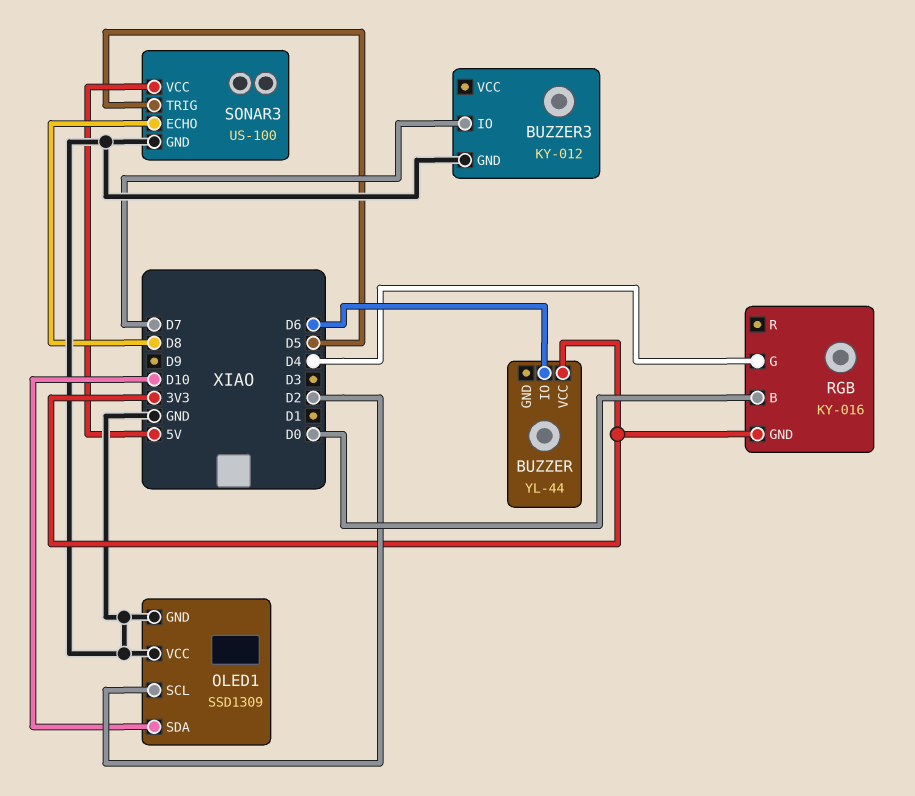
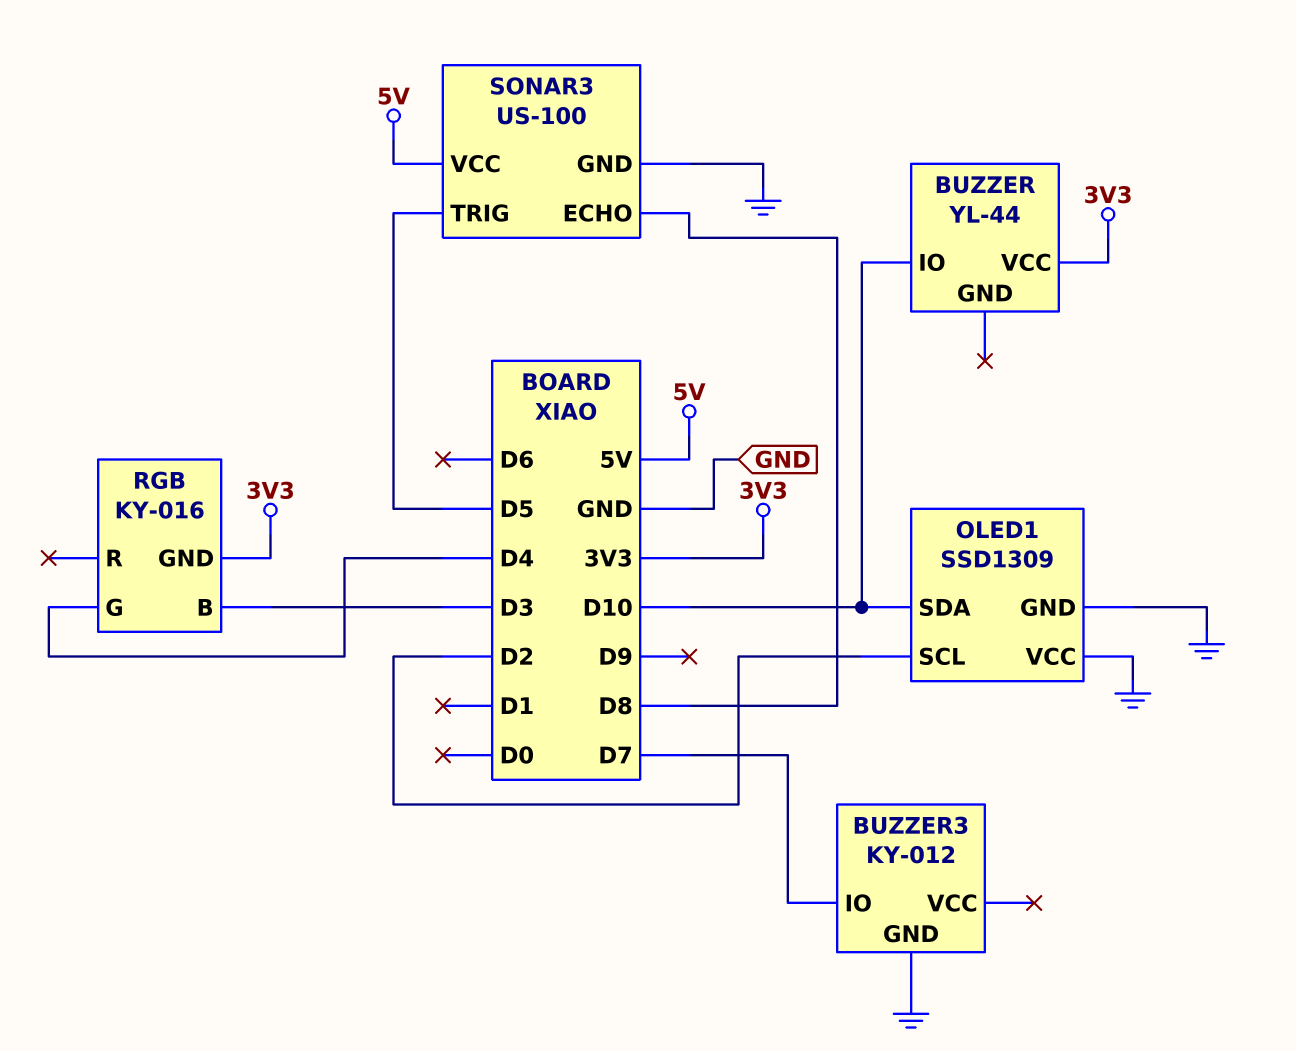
BUZZER pin IO: D6 -> D10
RGB pin B: D0 -> D3

